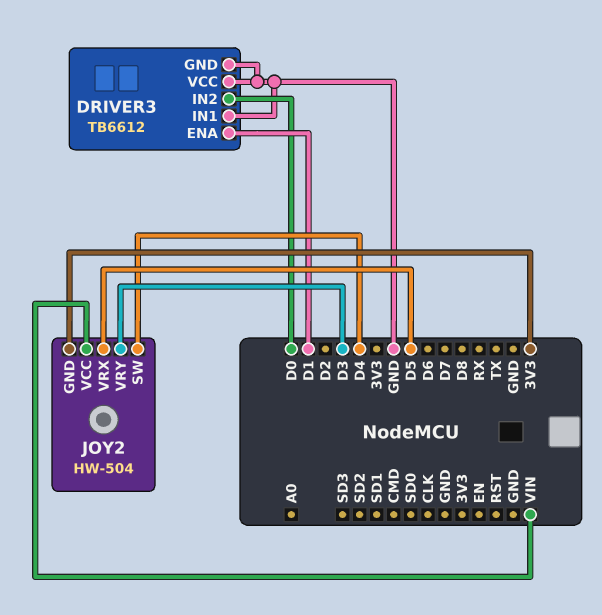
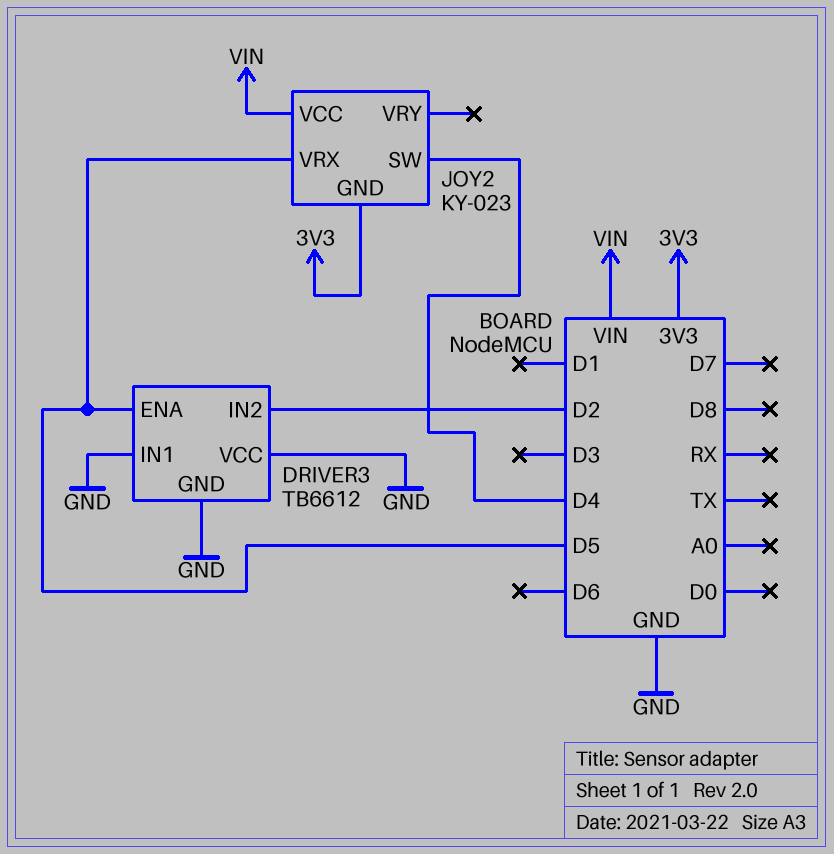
DRIVER3 pin ENA: D1 -> D5
DRIVER3 pin IN2: D0 -> D2
JOY2: HW-504 -> KY-023
JOY2 pin VRY: D3 -> none

